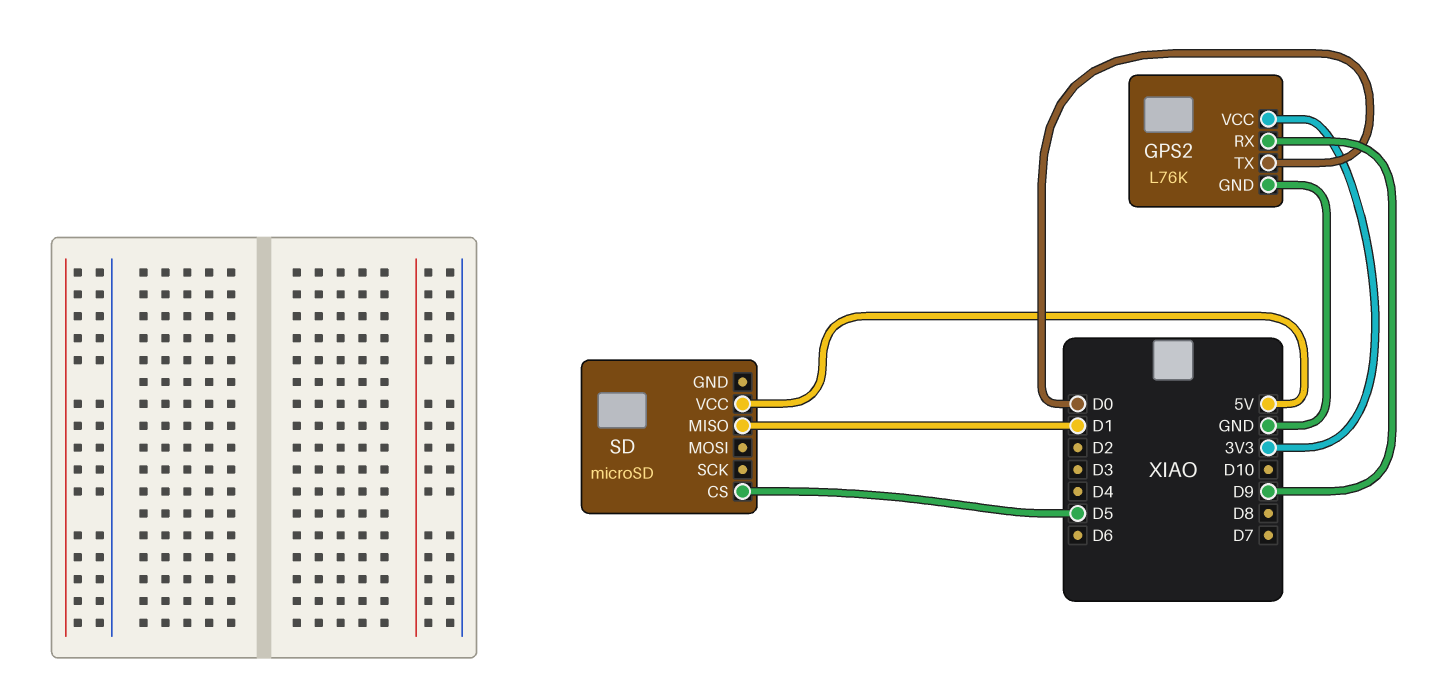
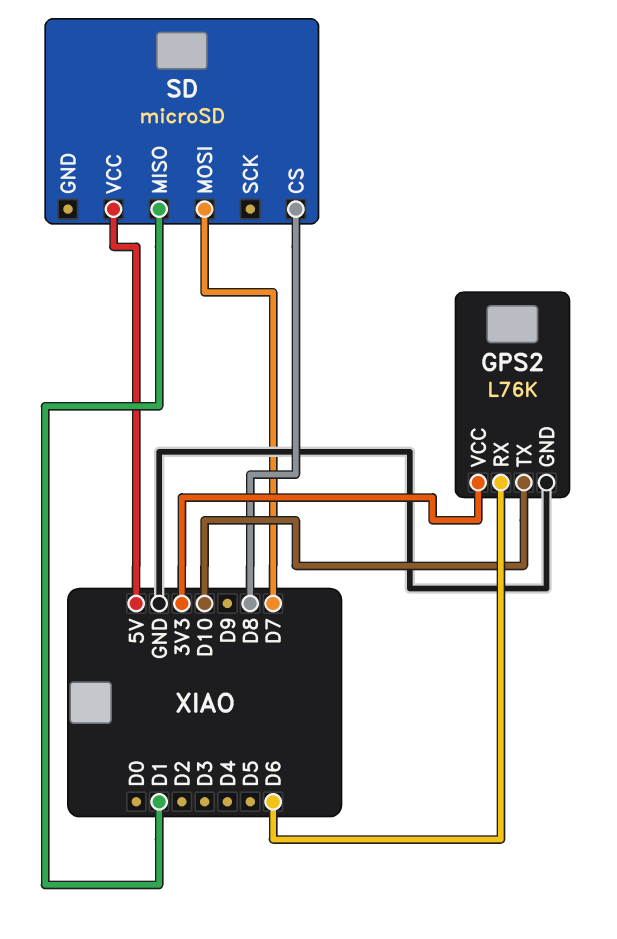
GPS2 pin RX: D9 -> D6
GPS2 pin TX: D0 -> D10
SD pin CS: D5 -> D8
SD pin MOSI: none -> D7

